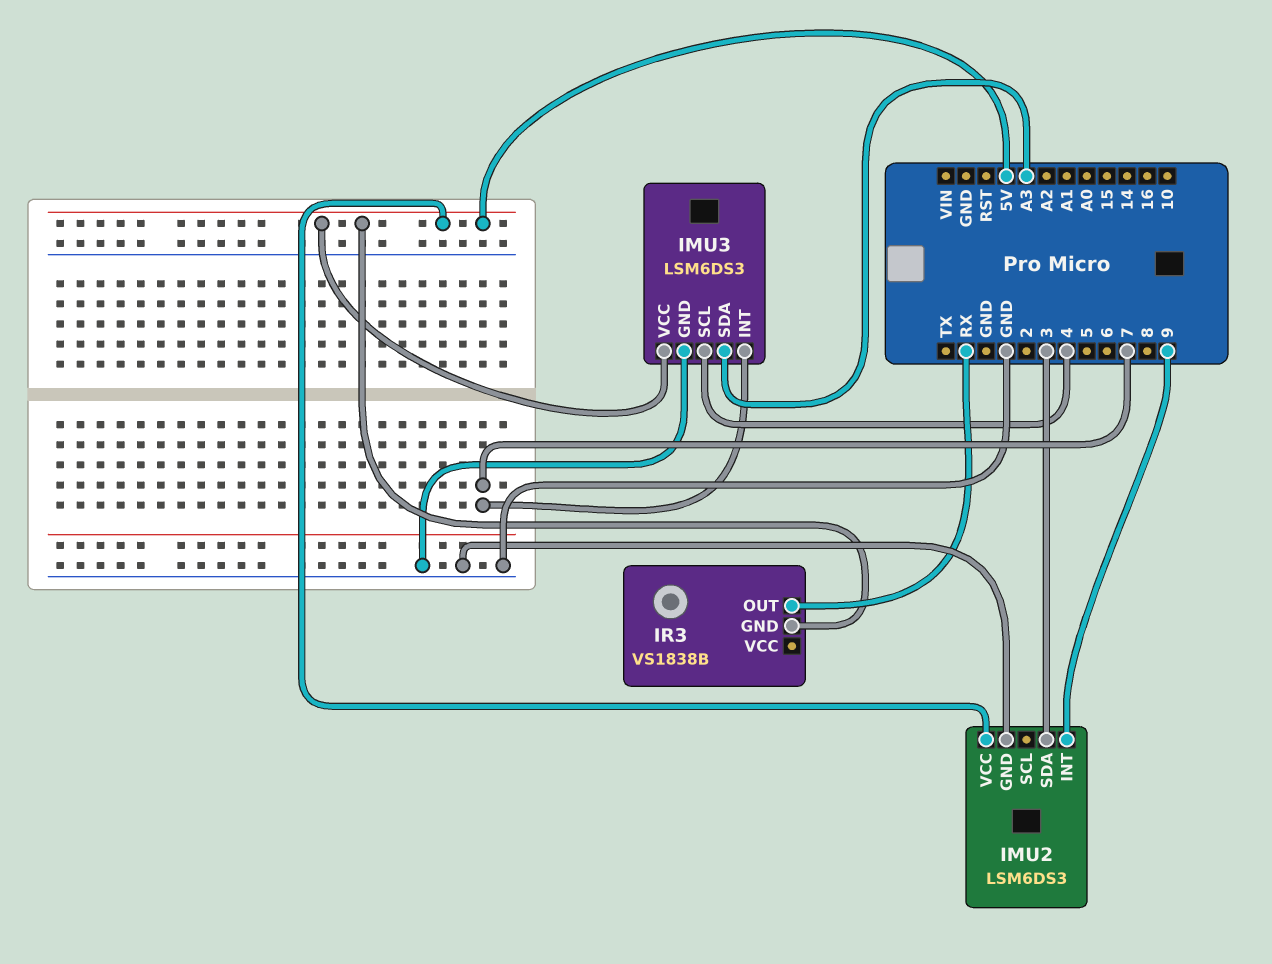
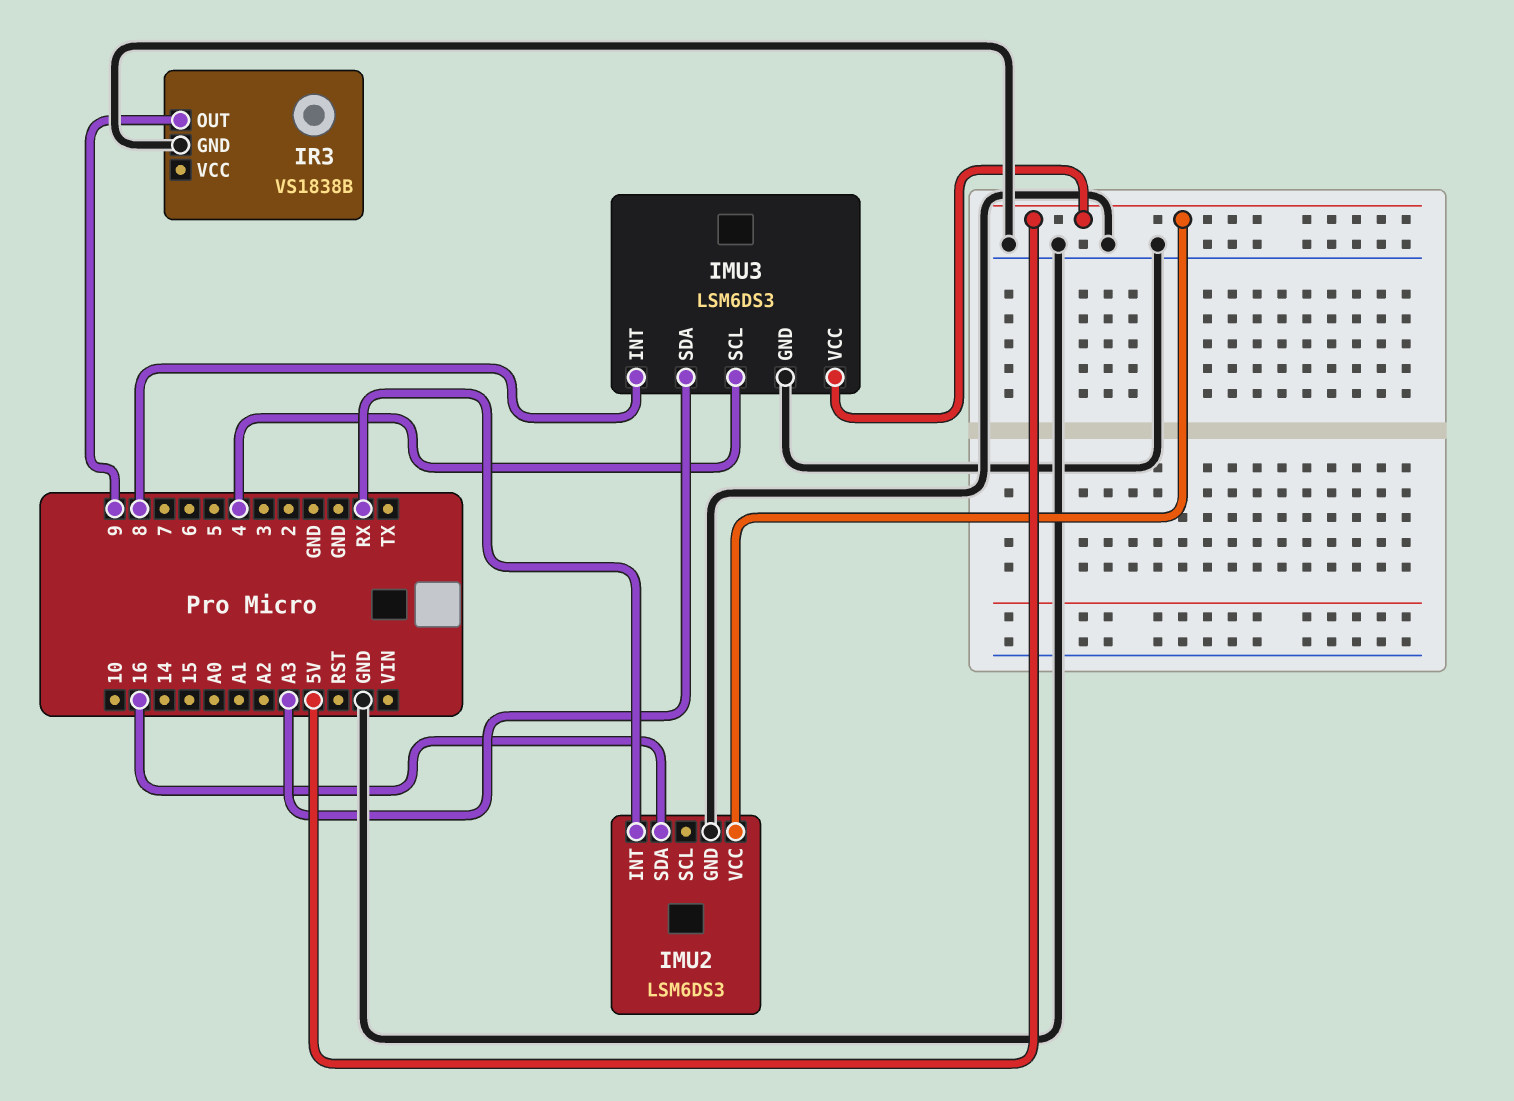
IMU2 pin INT: 9 -> RX
IMU2 pin SDA: 3 -> 16
IMU3 pin INT: 7 -> 8
IR3 pin GND: 5V -> GND
IR3 pin OUT: RX -> 9

